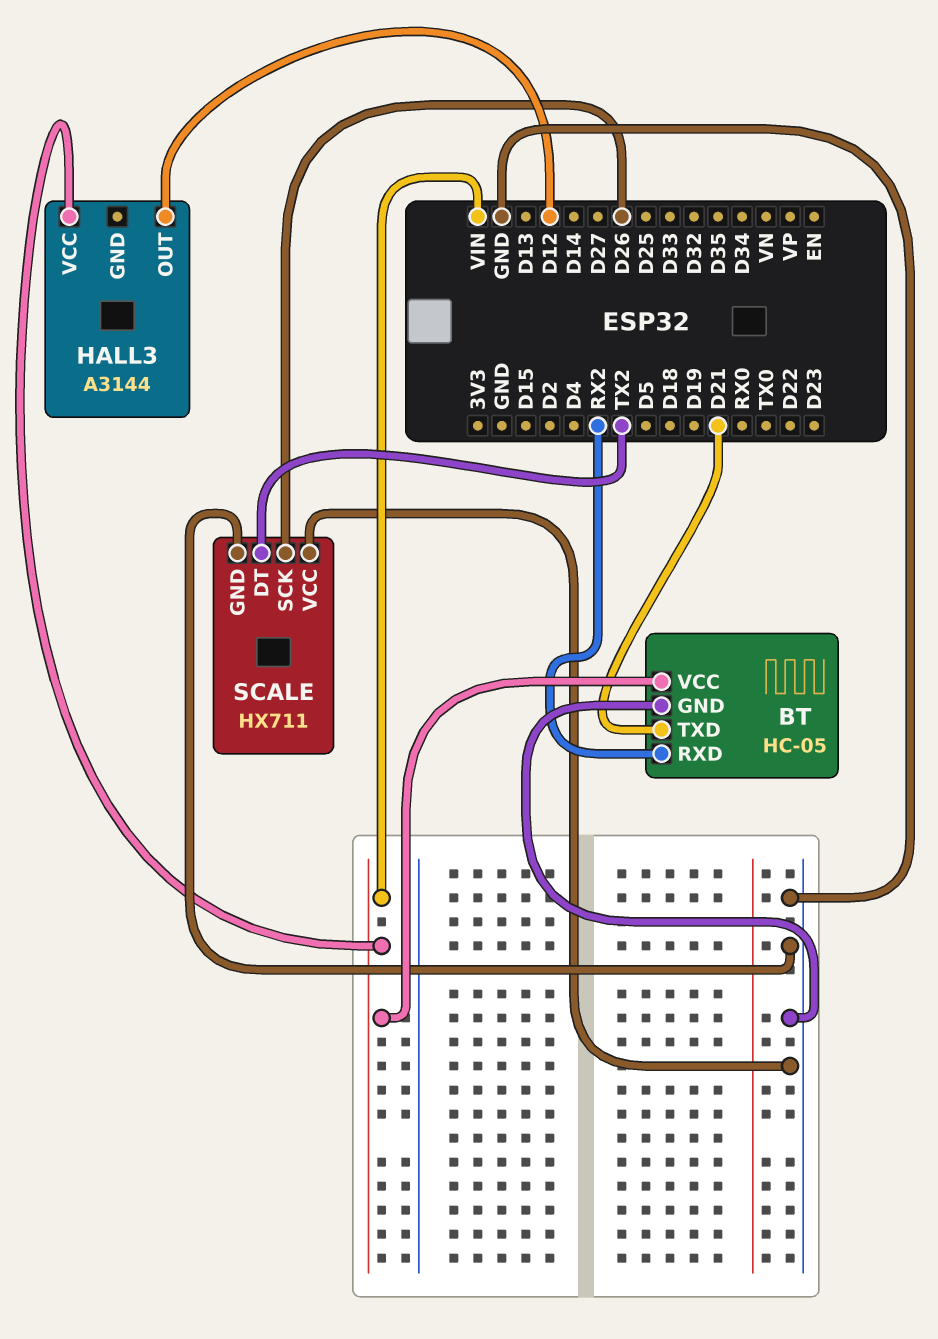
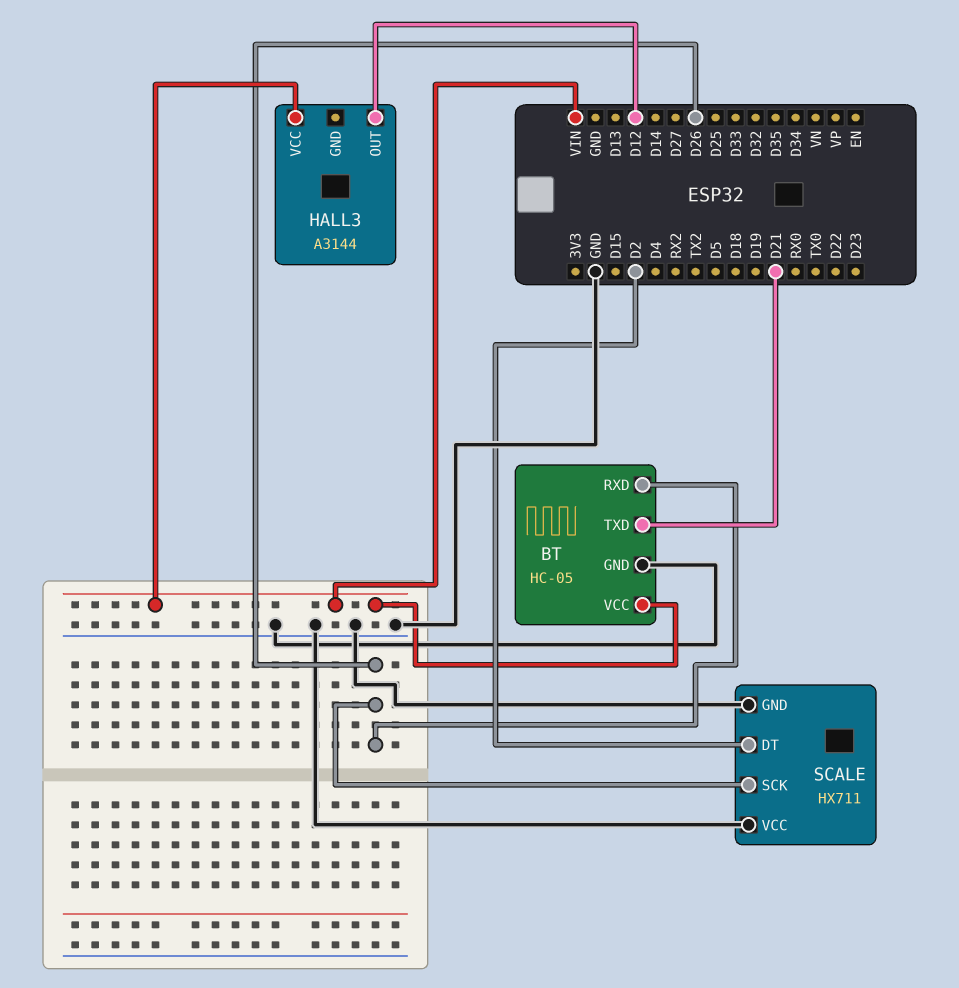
BT pin RXD: RX2 -> D26
SCALE pin DT: TX2 -> D2

